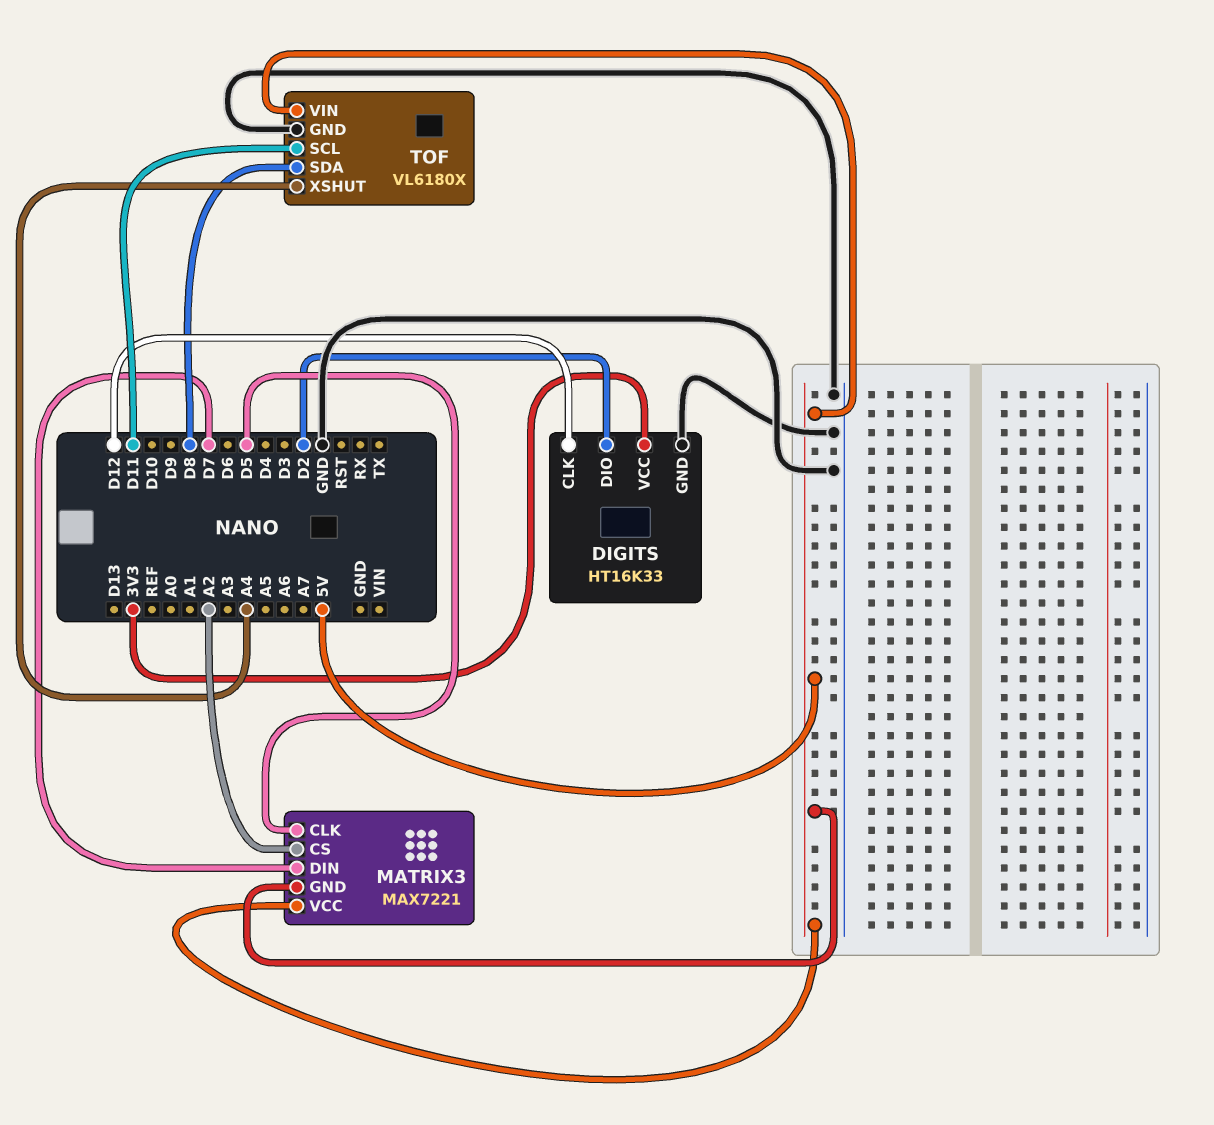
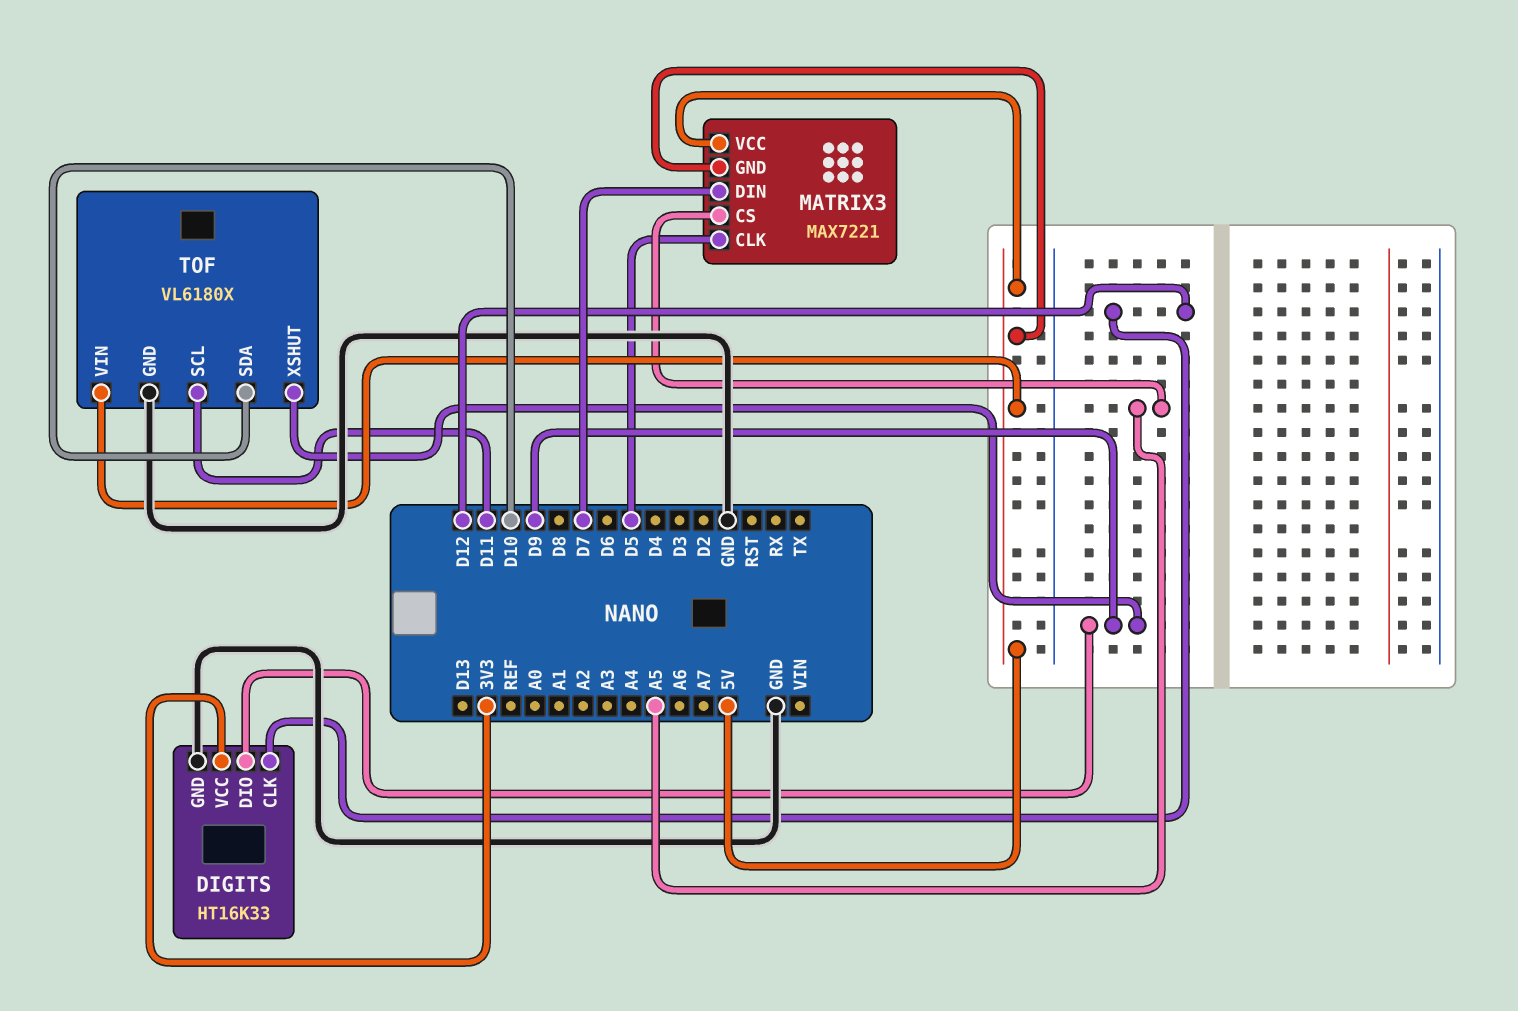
DIGITS pin DIO: D2 -> D9
MATRIX3 pin CS: A2 -> A5
TOF pin SDA: D8 -> D10
TOF pin XSHUT: A4 -> D9

